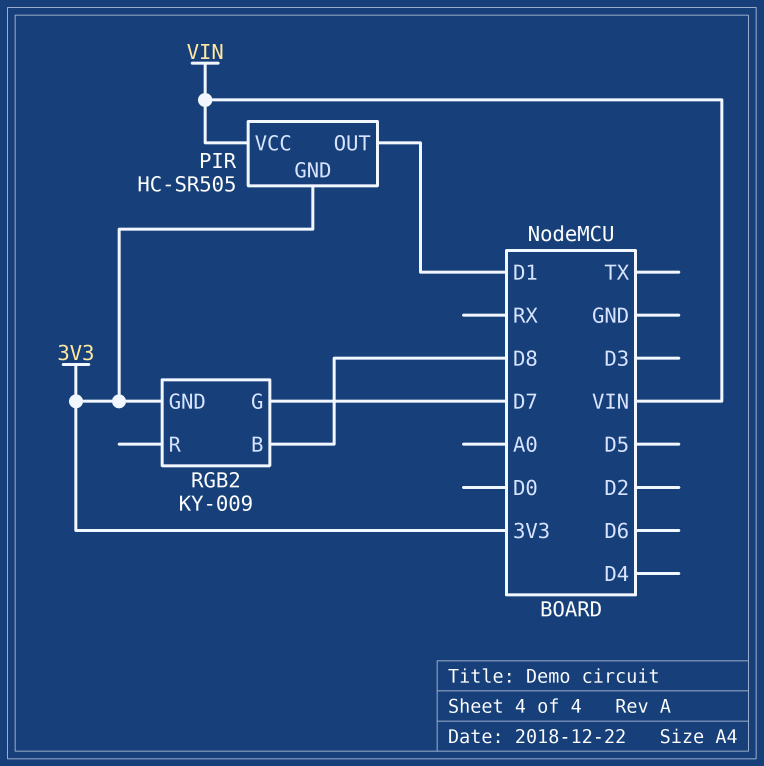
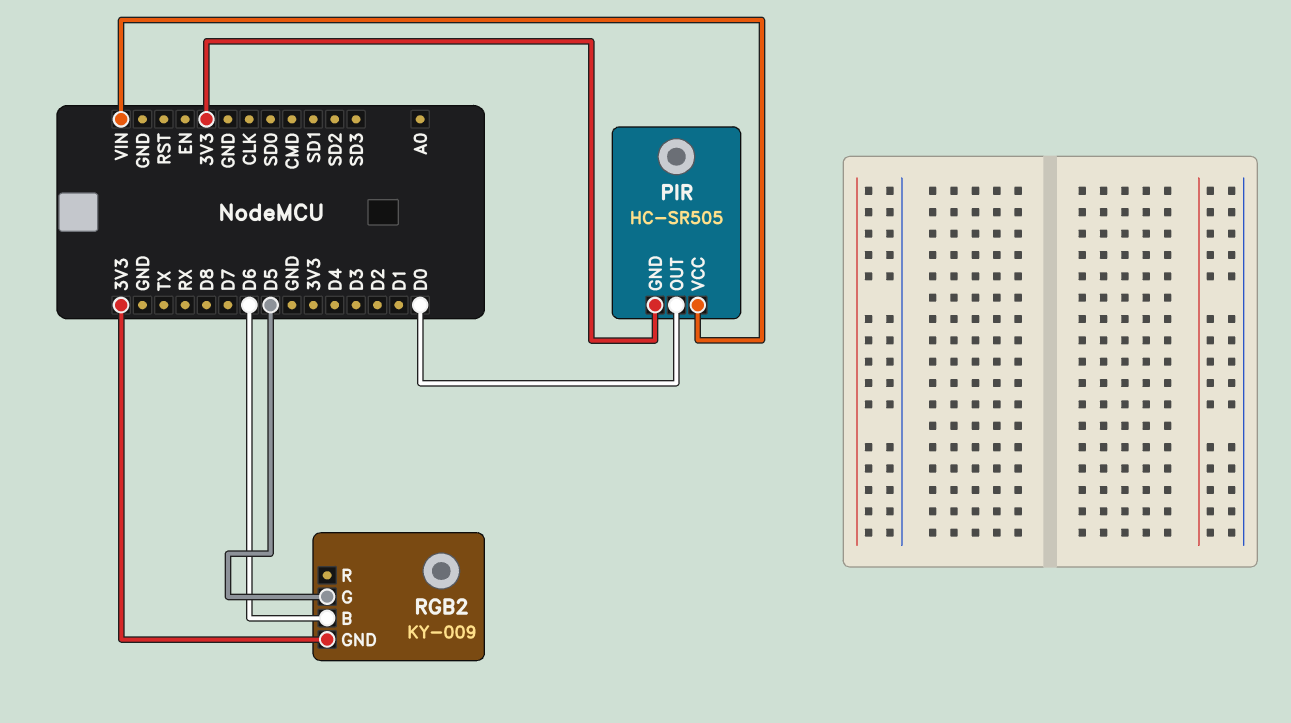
PIR pin OUT: D1 -> D0
RGB2 pin B: D8 -> D6
RGB2 pin G: D7 -> D5

